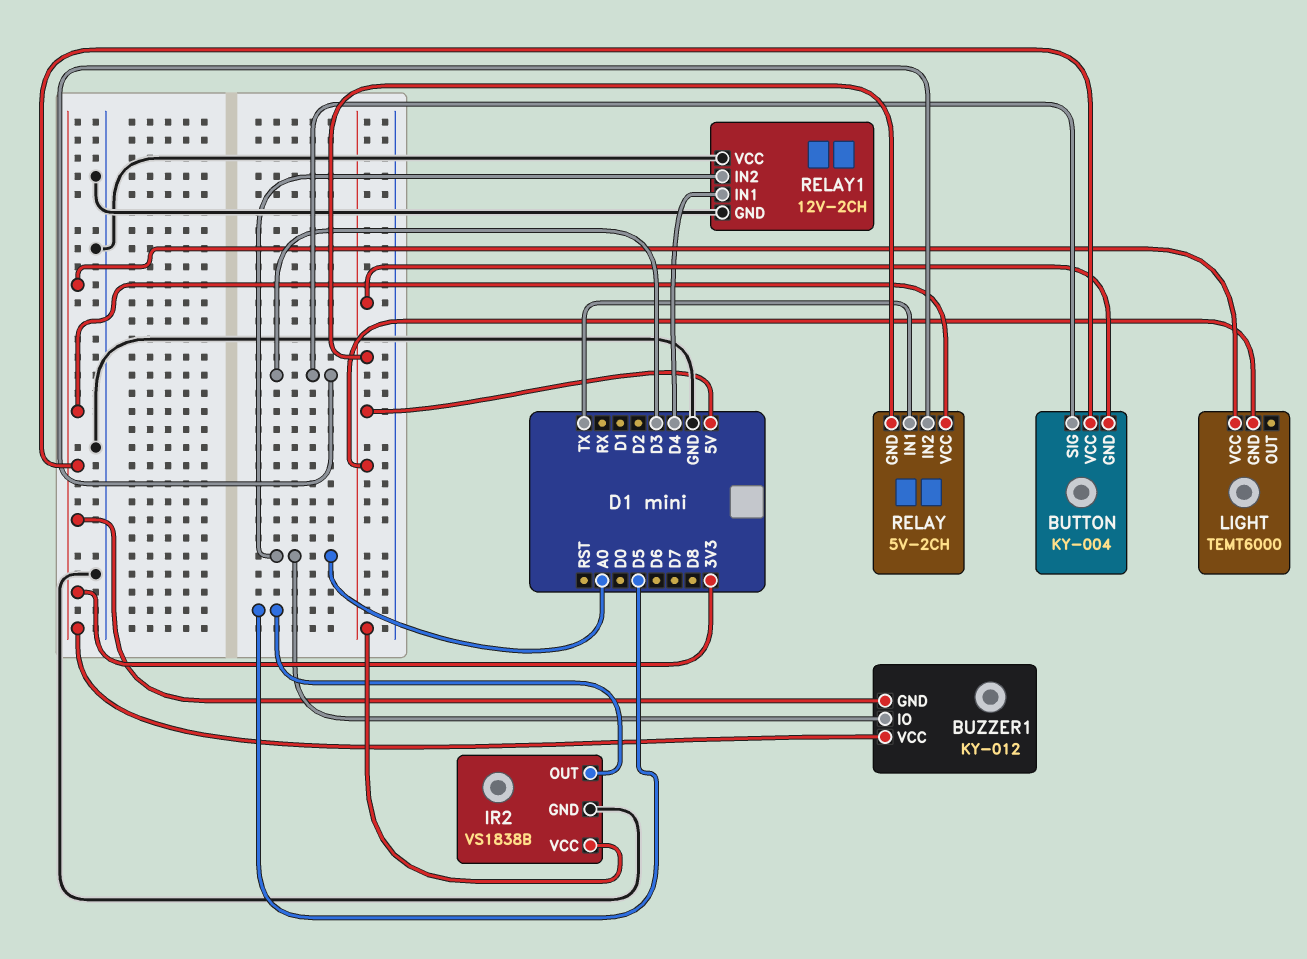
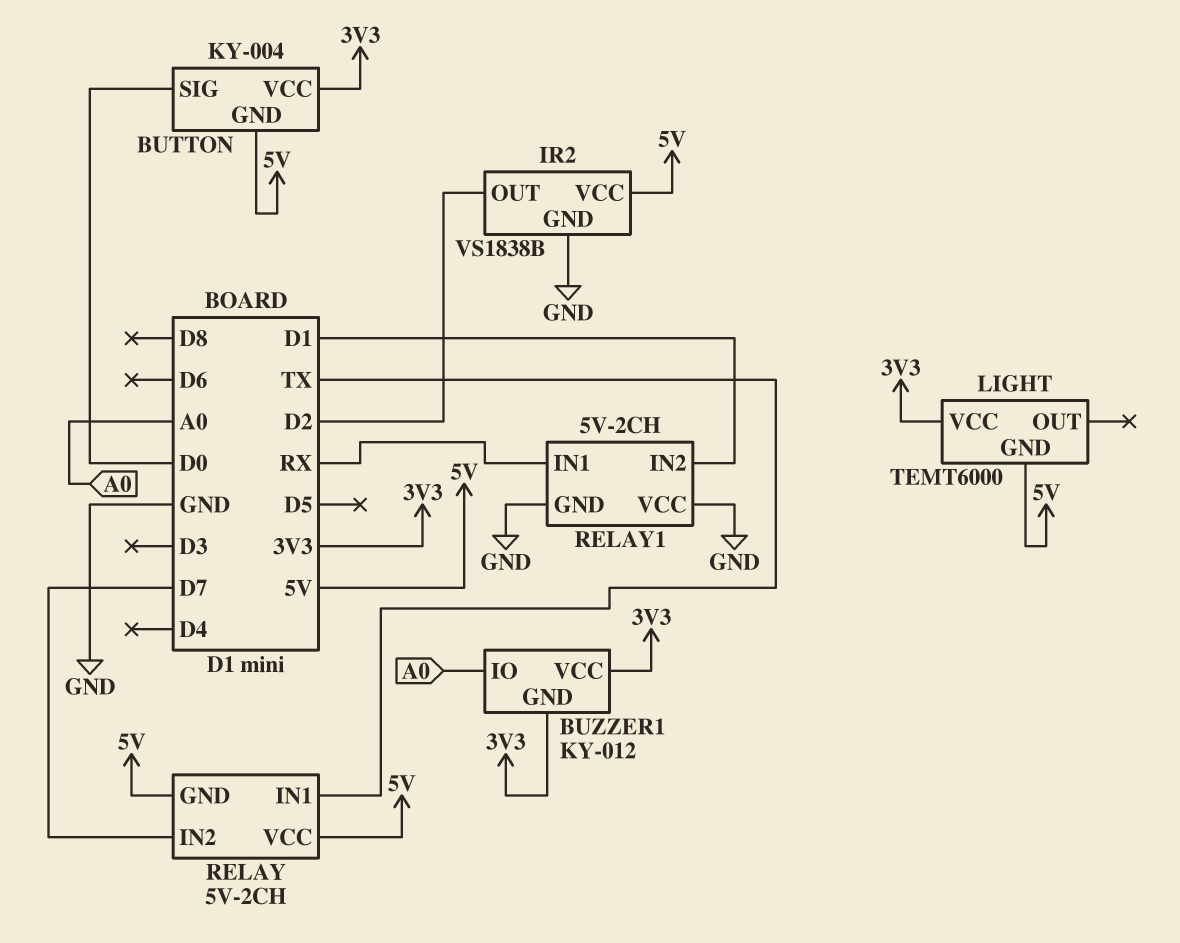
BUTTON pin SIG: D3 -> D0
IR2 pin OUT: D5 -> D2
RELAY pin IN2: D3 -> D7
RELAY pin VCC: 3V3 -> 5V
RELAY1: 12V-2CH -> 5V-2CH
RELAY1 pin IN1: D4 -> RX
RELAY1 pin IN2: A0 -> D1

